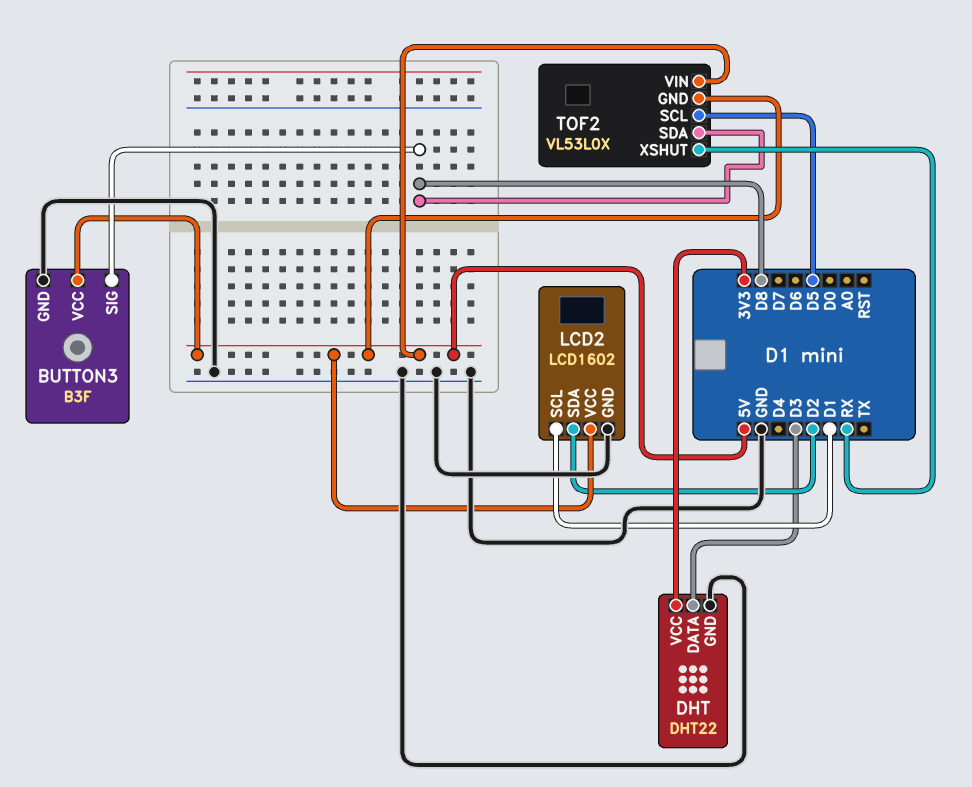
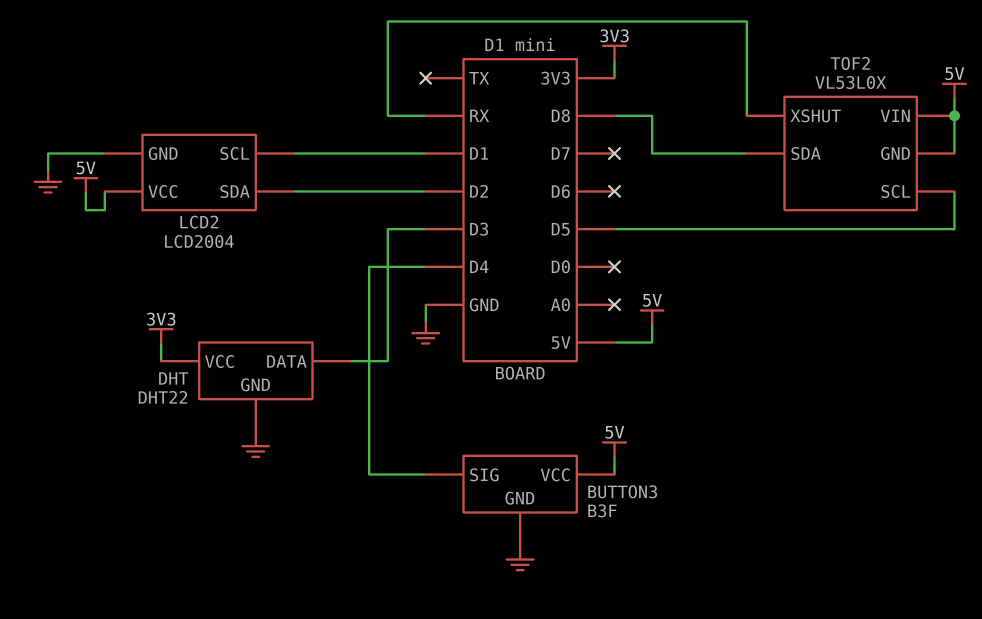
BUTTON3 pin SIG: D8 -> D4
LCD2: LCD1602 -> LCD2004

